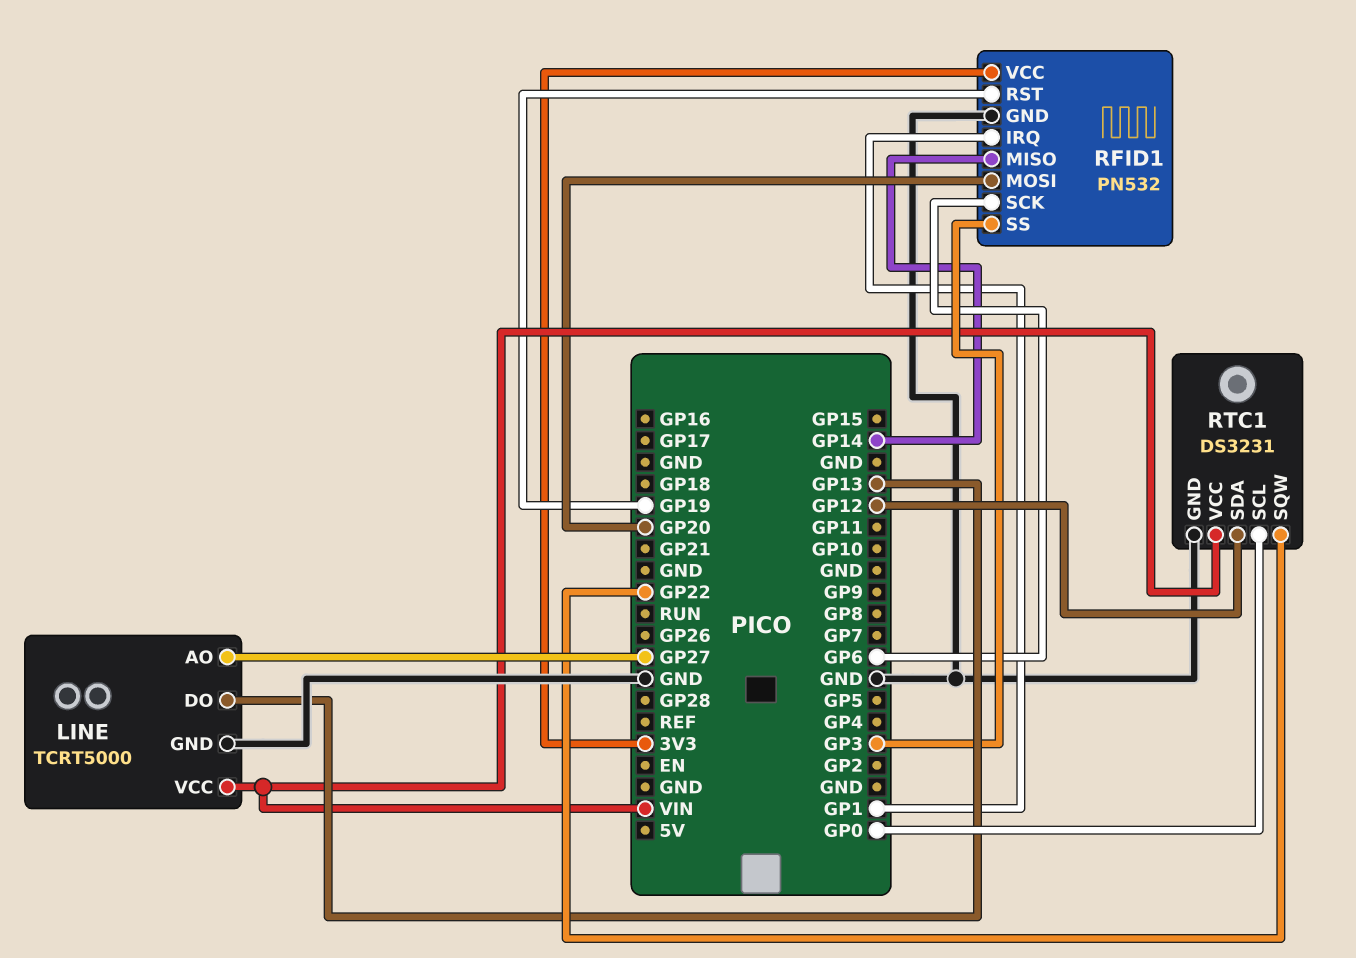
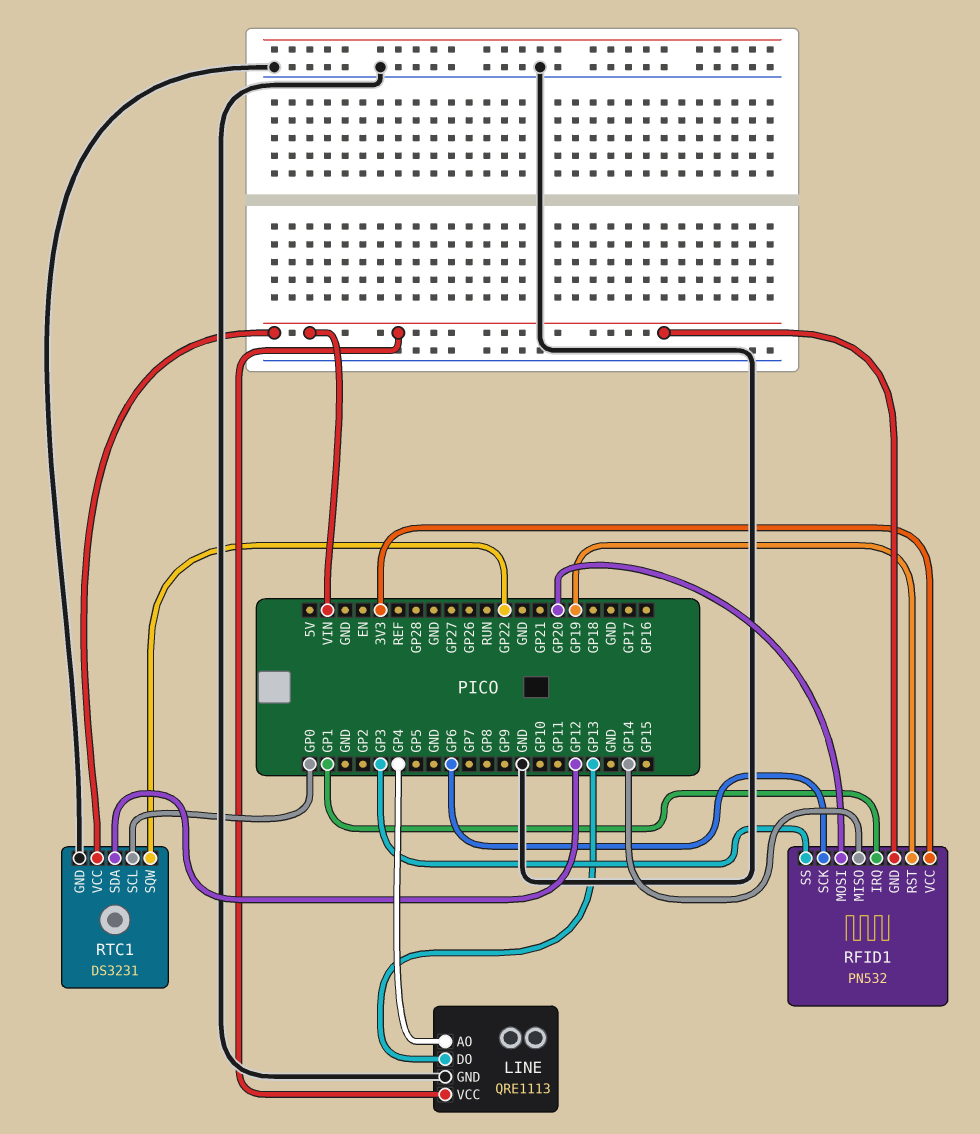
LINE: TCRT5000 -> QRE1113
LINE pin AO: GP27 -> GP4
RFID1 pin GND: GND -> VIN

